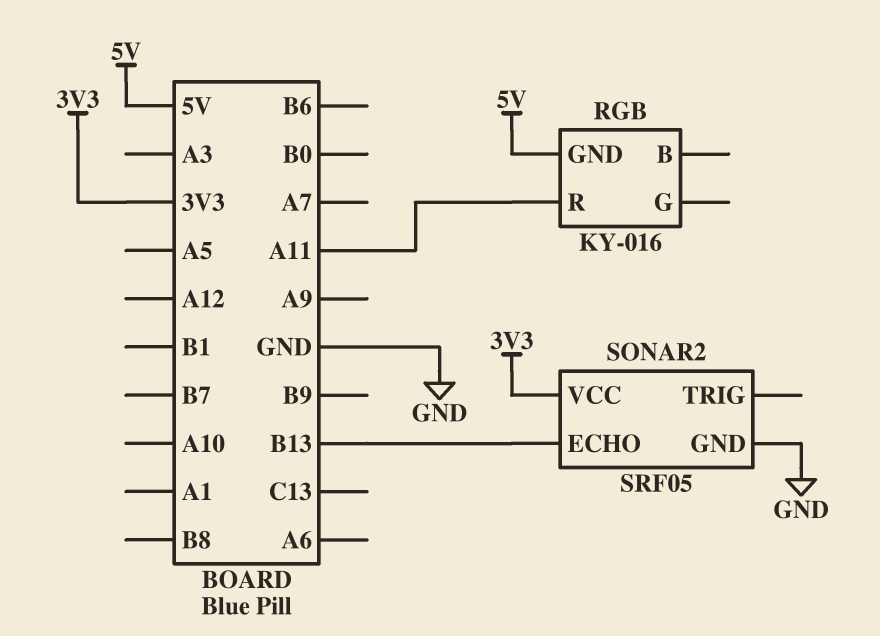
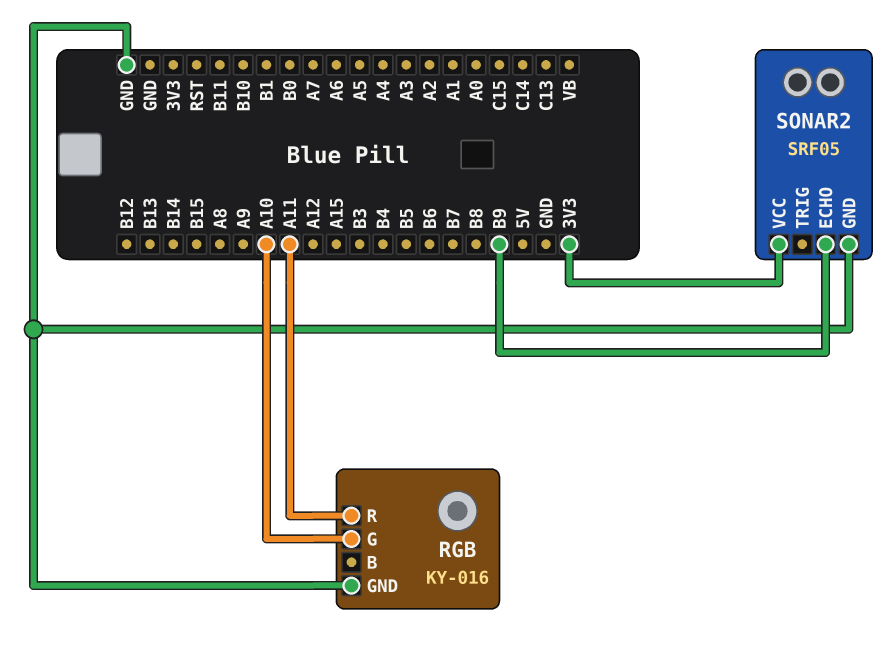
RGB pin G: none -> A10
RGB pin GND: 5V -> GND
SONAR2 pin ECHO: B13 -> B9

